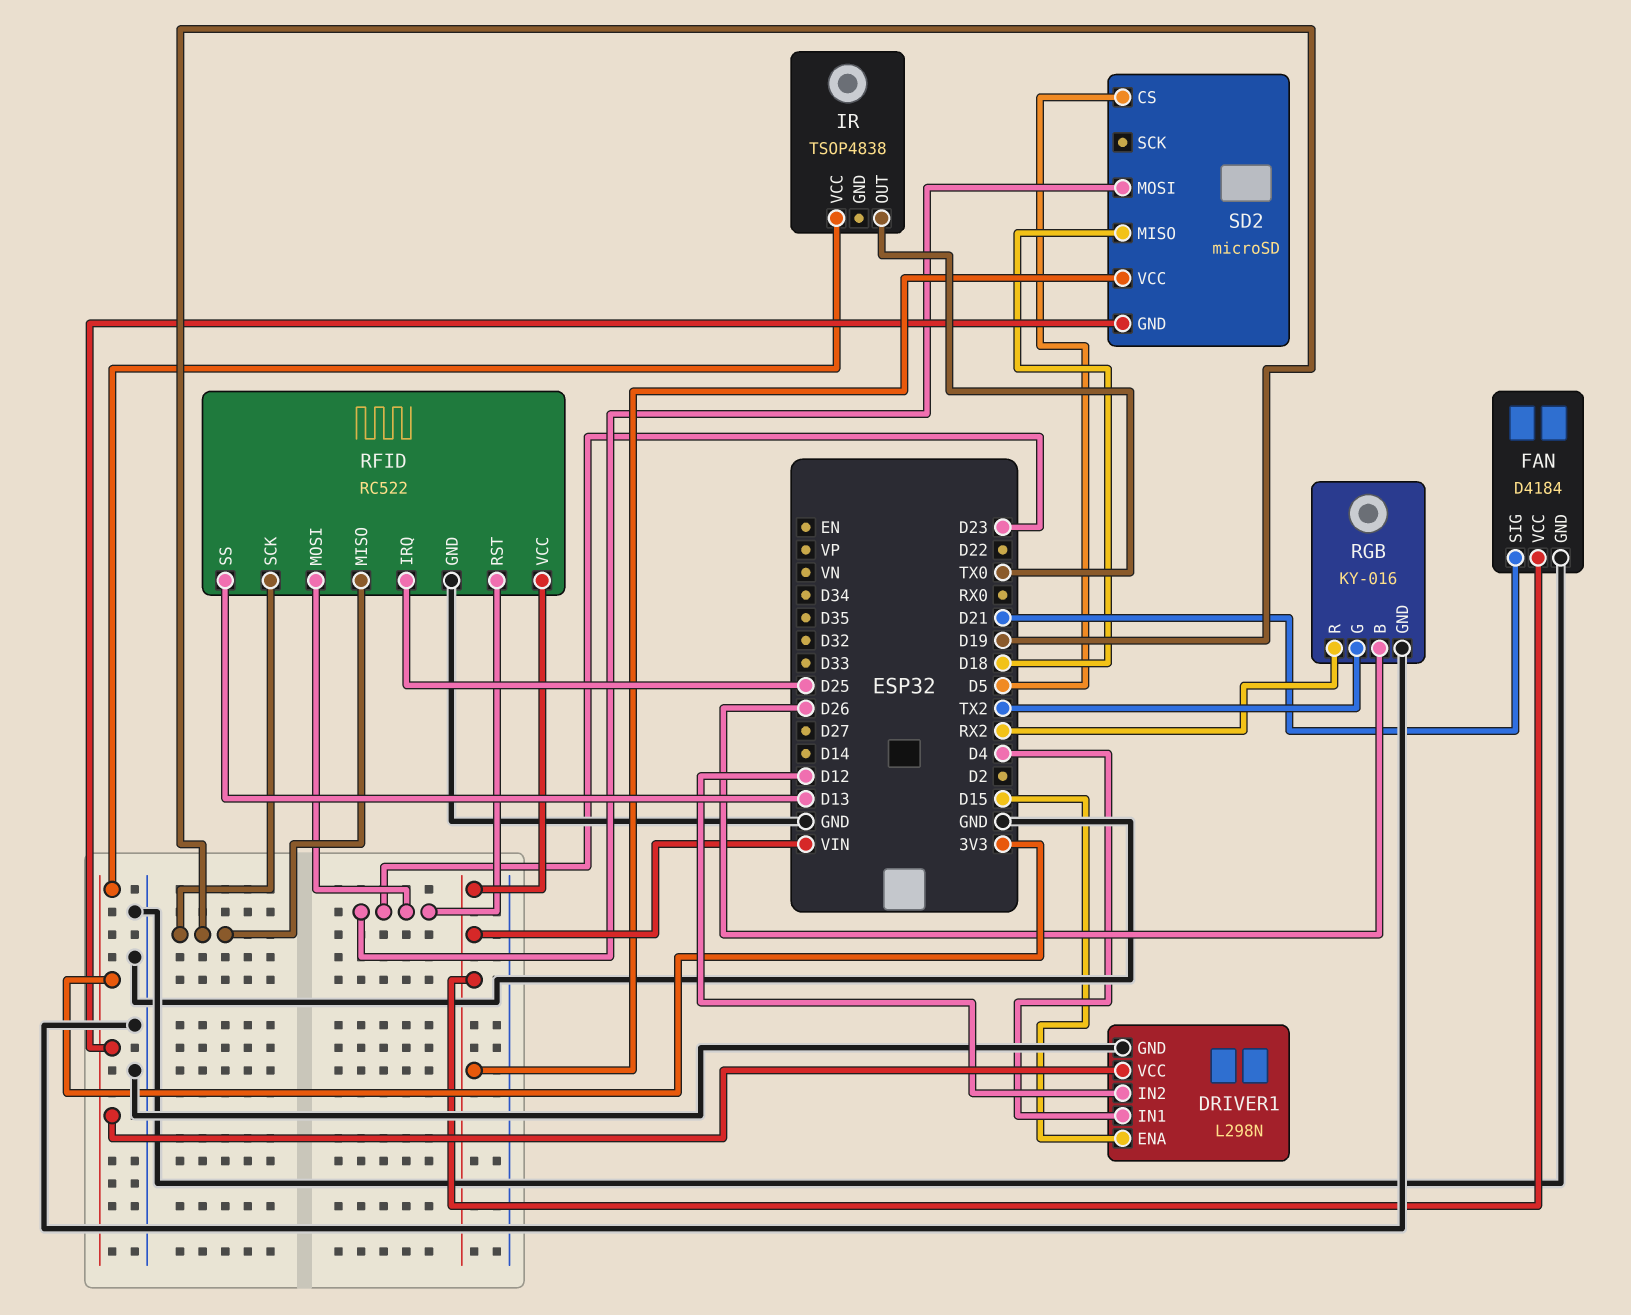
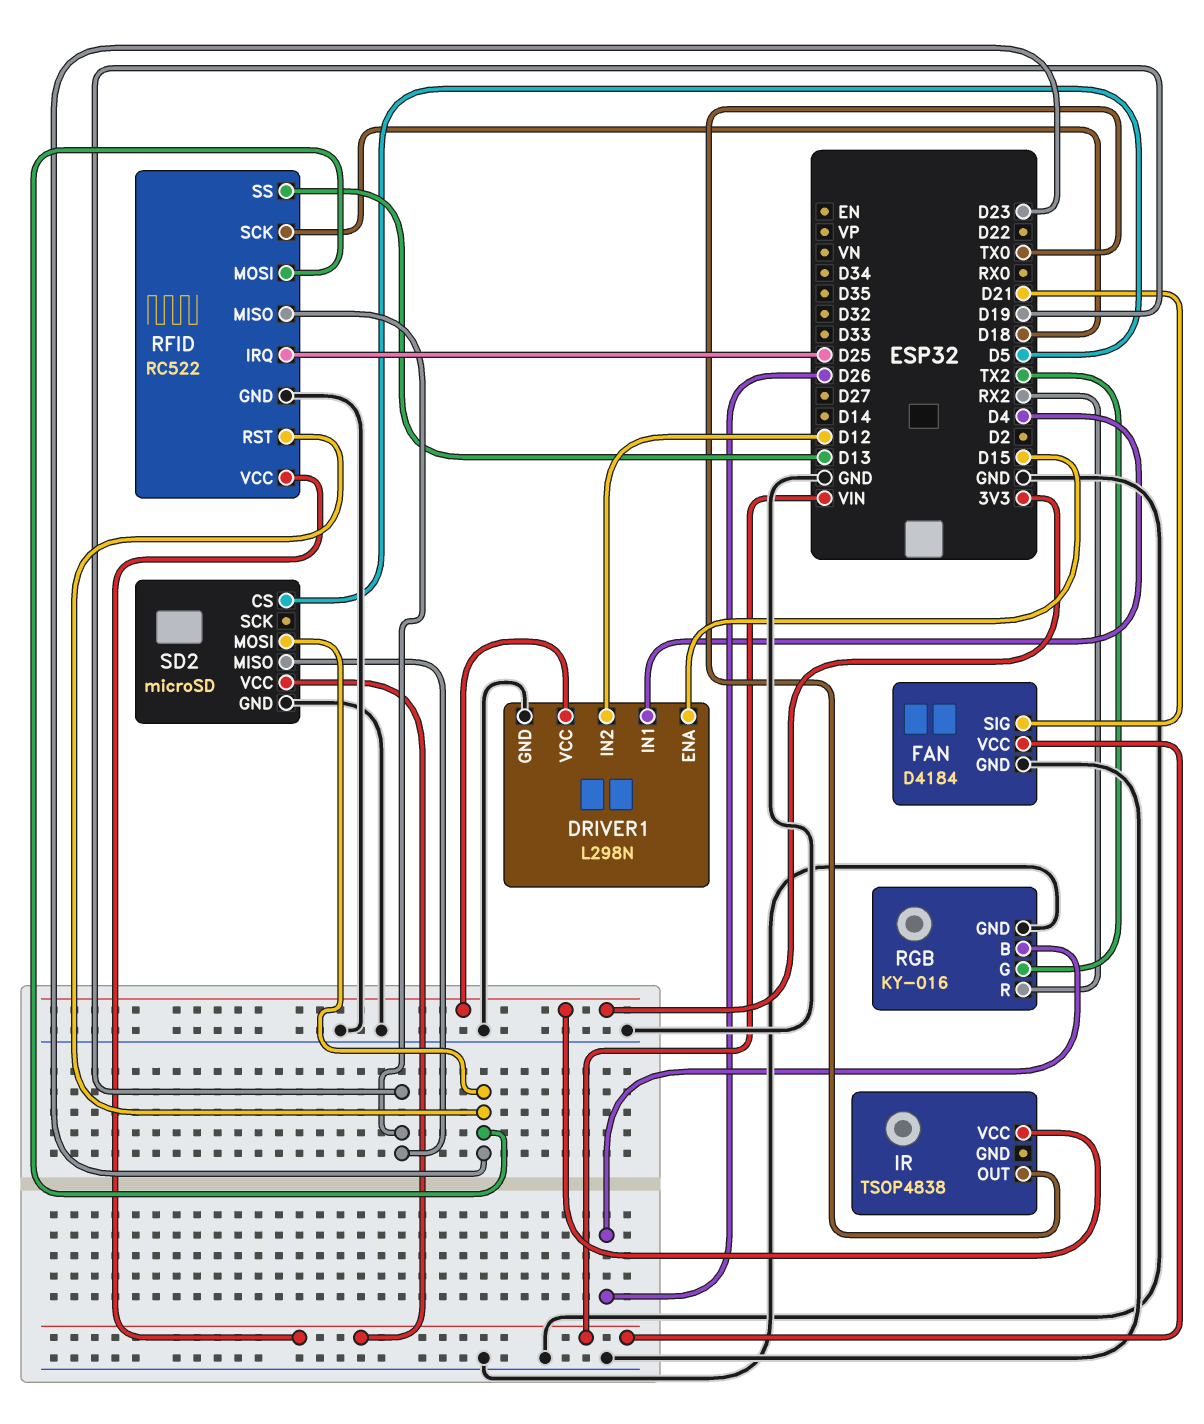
RFID pin SCK: D19 -> D18
SD2 pin GND: 3V3 -> GND
SD2 pin MISO: D18 -> D19

